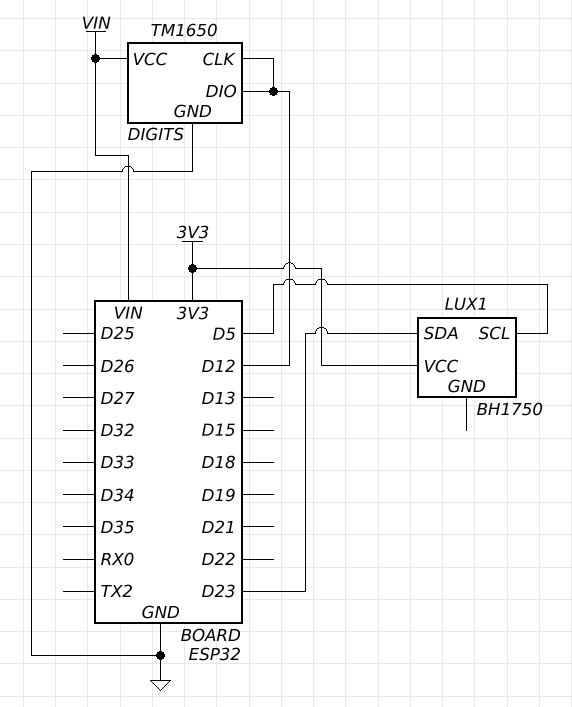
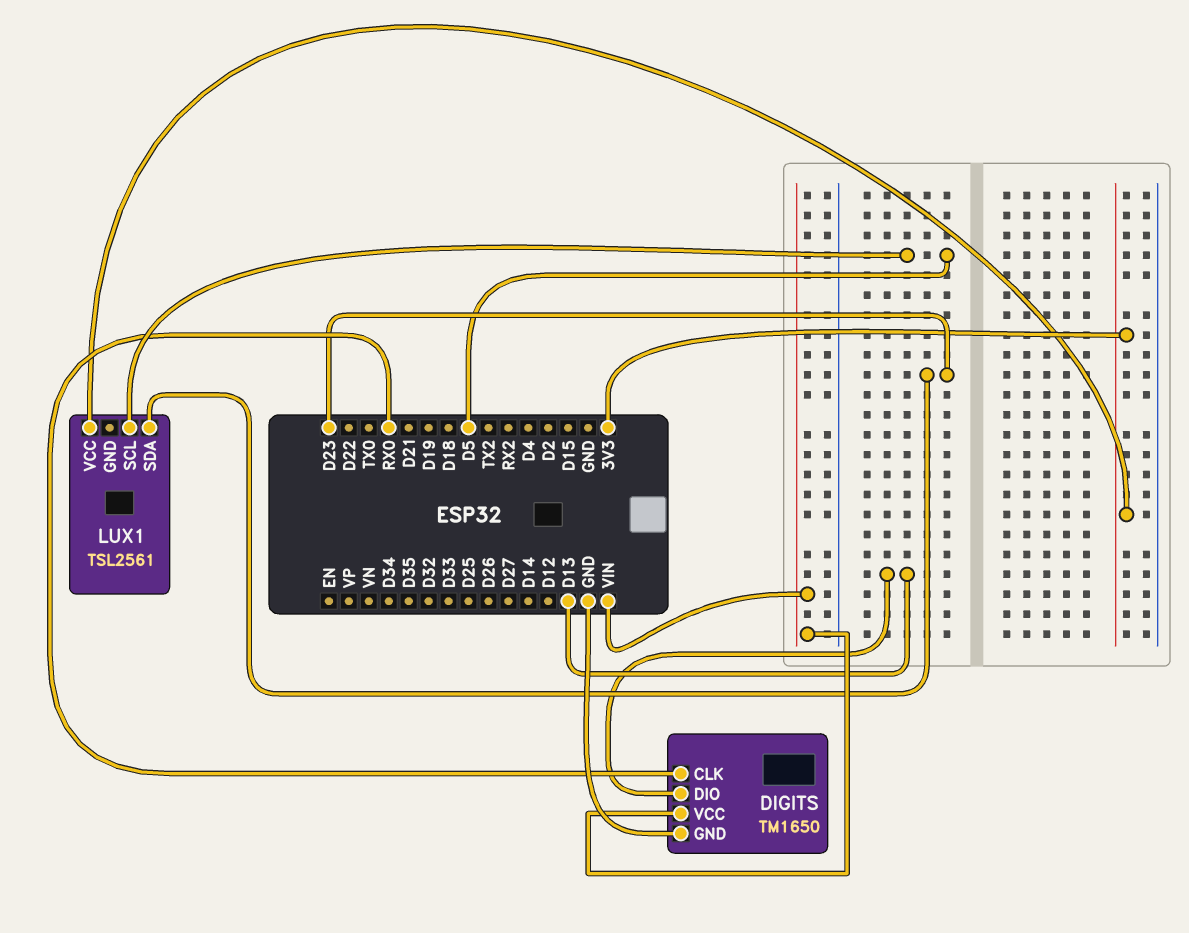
DIGITS pin CLK: D12 -> RX0
DIGITS pin DIO: D12 -> D13
LUX1: BH1750 -> TSL2561

